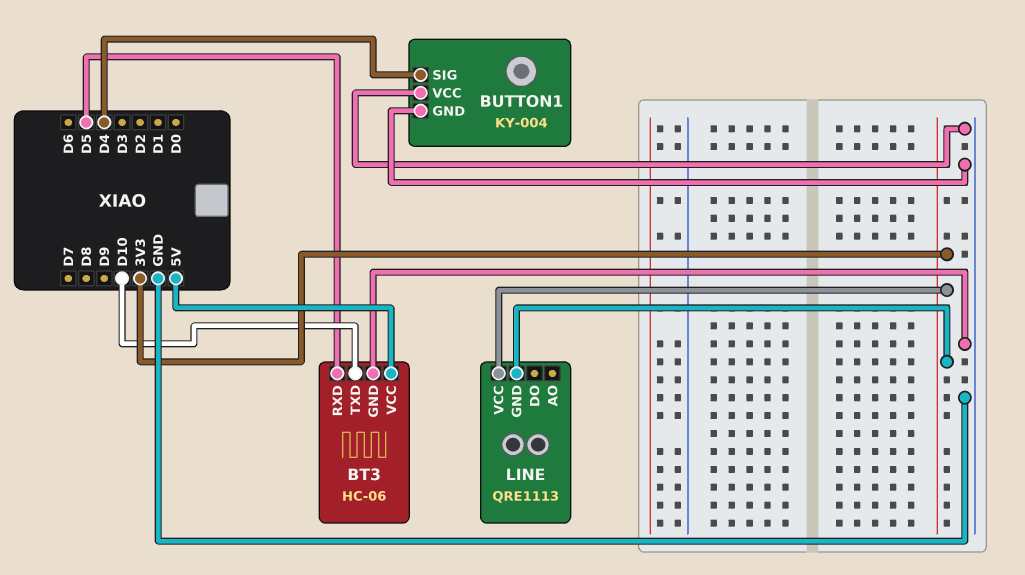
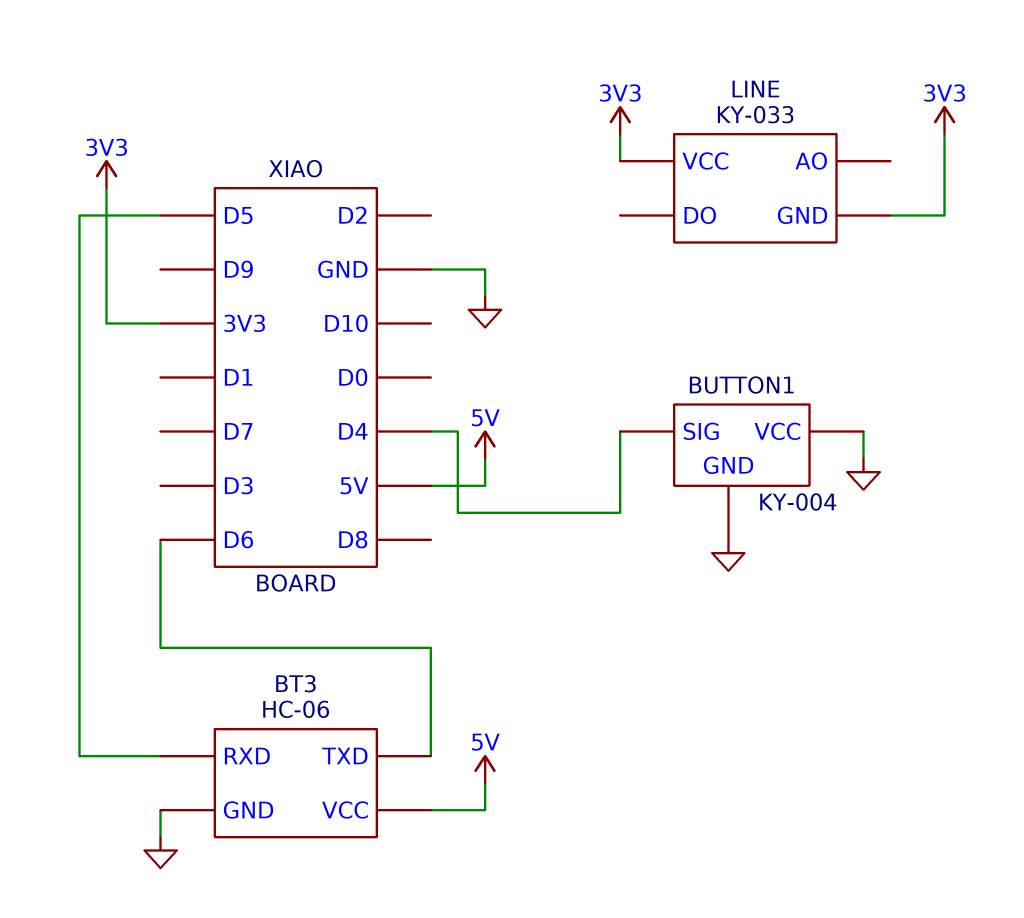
BT3 pin TXD: D10 -> D6
LINE: QRE1113 -> KY-033

